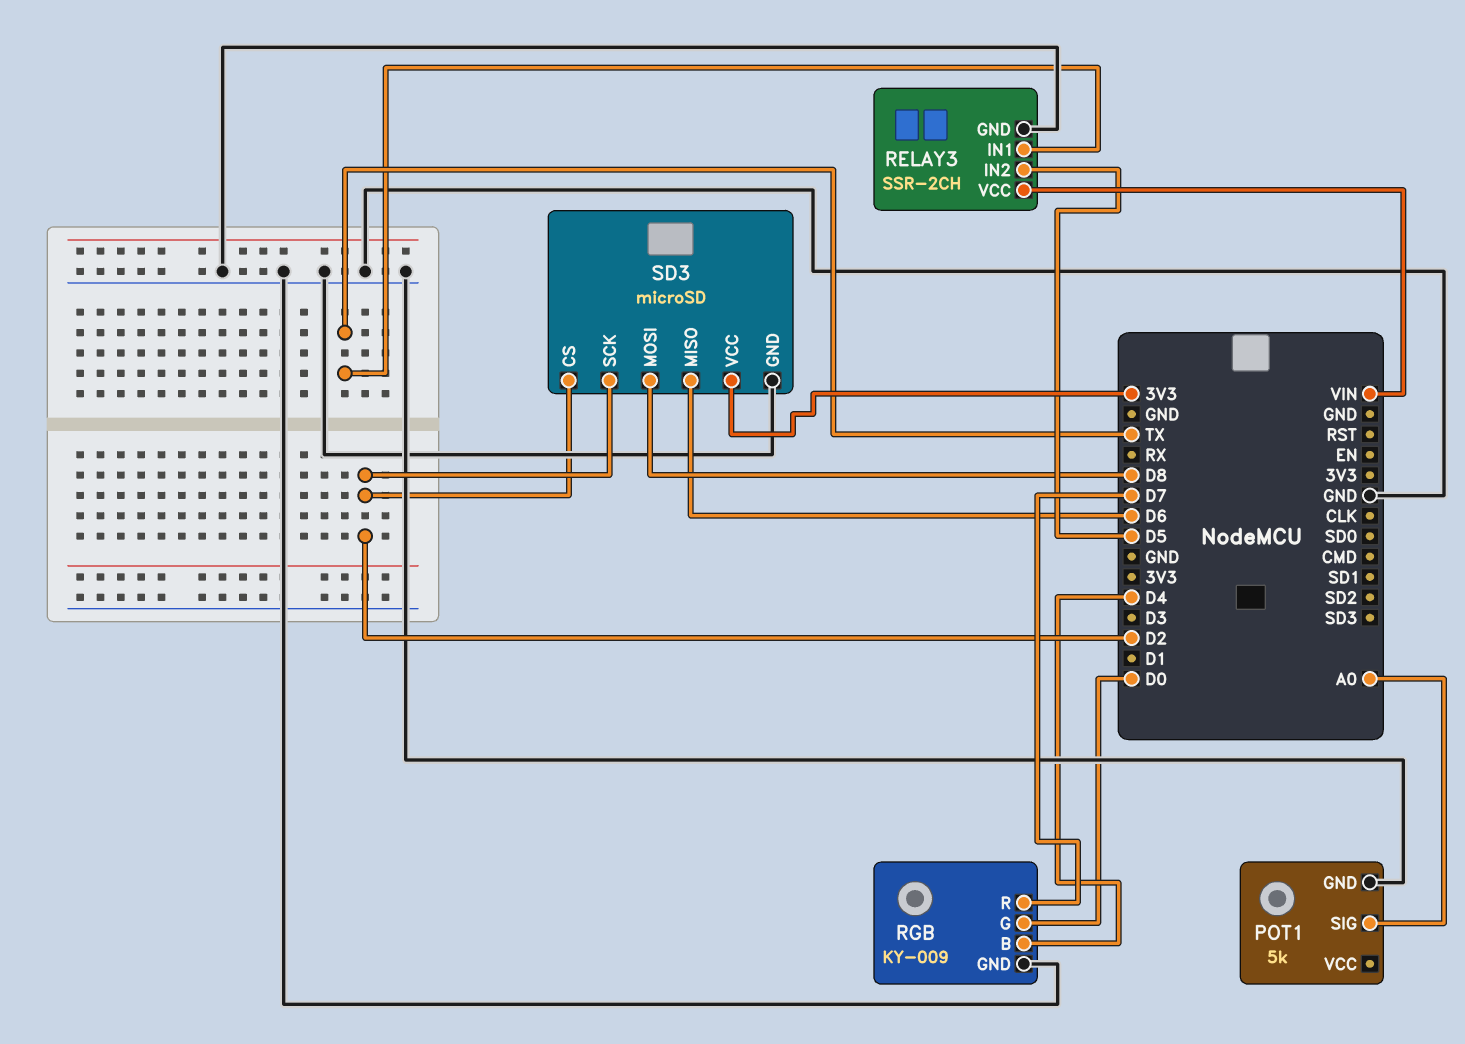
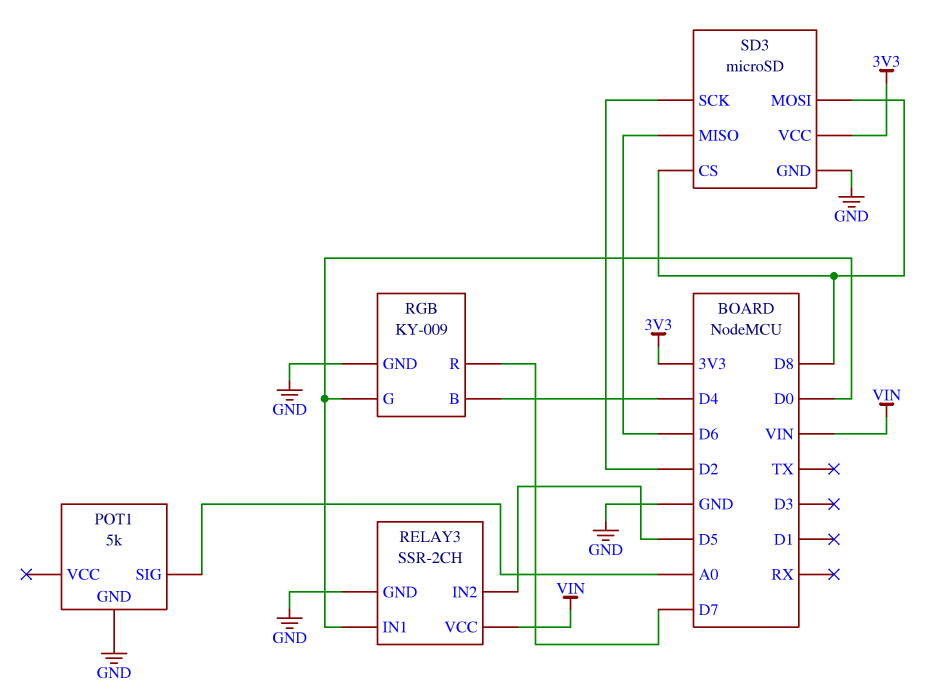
RELAY3 pin IN1: TX -> D0
SD3 pin CS: D2 -> D8

